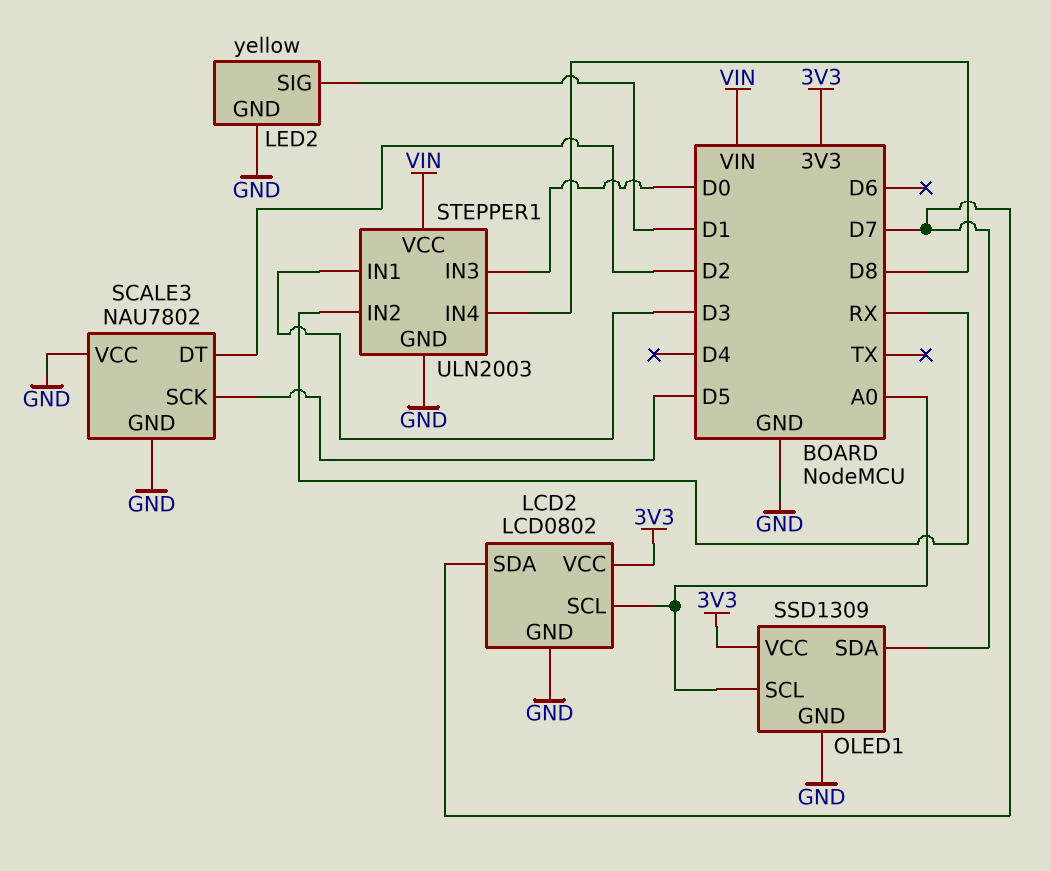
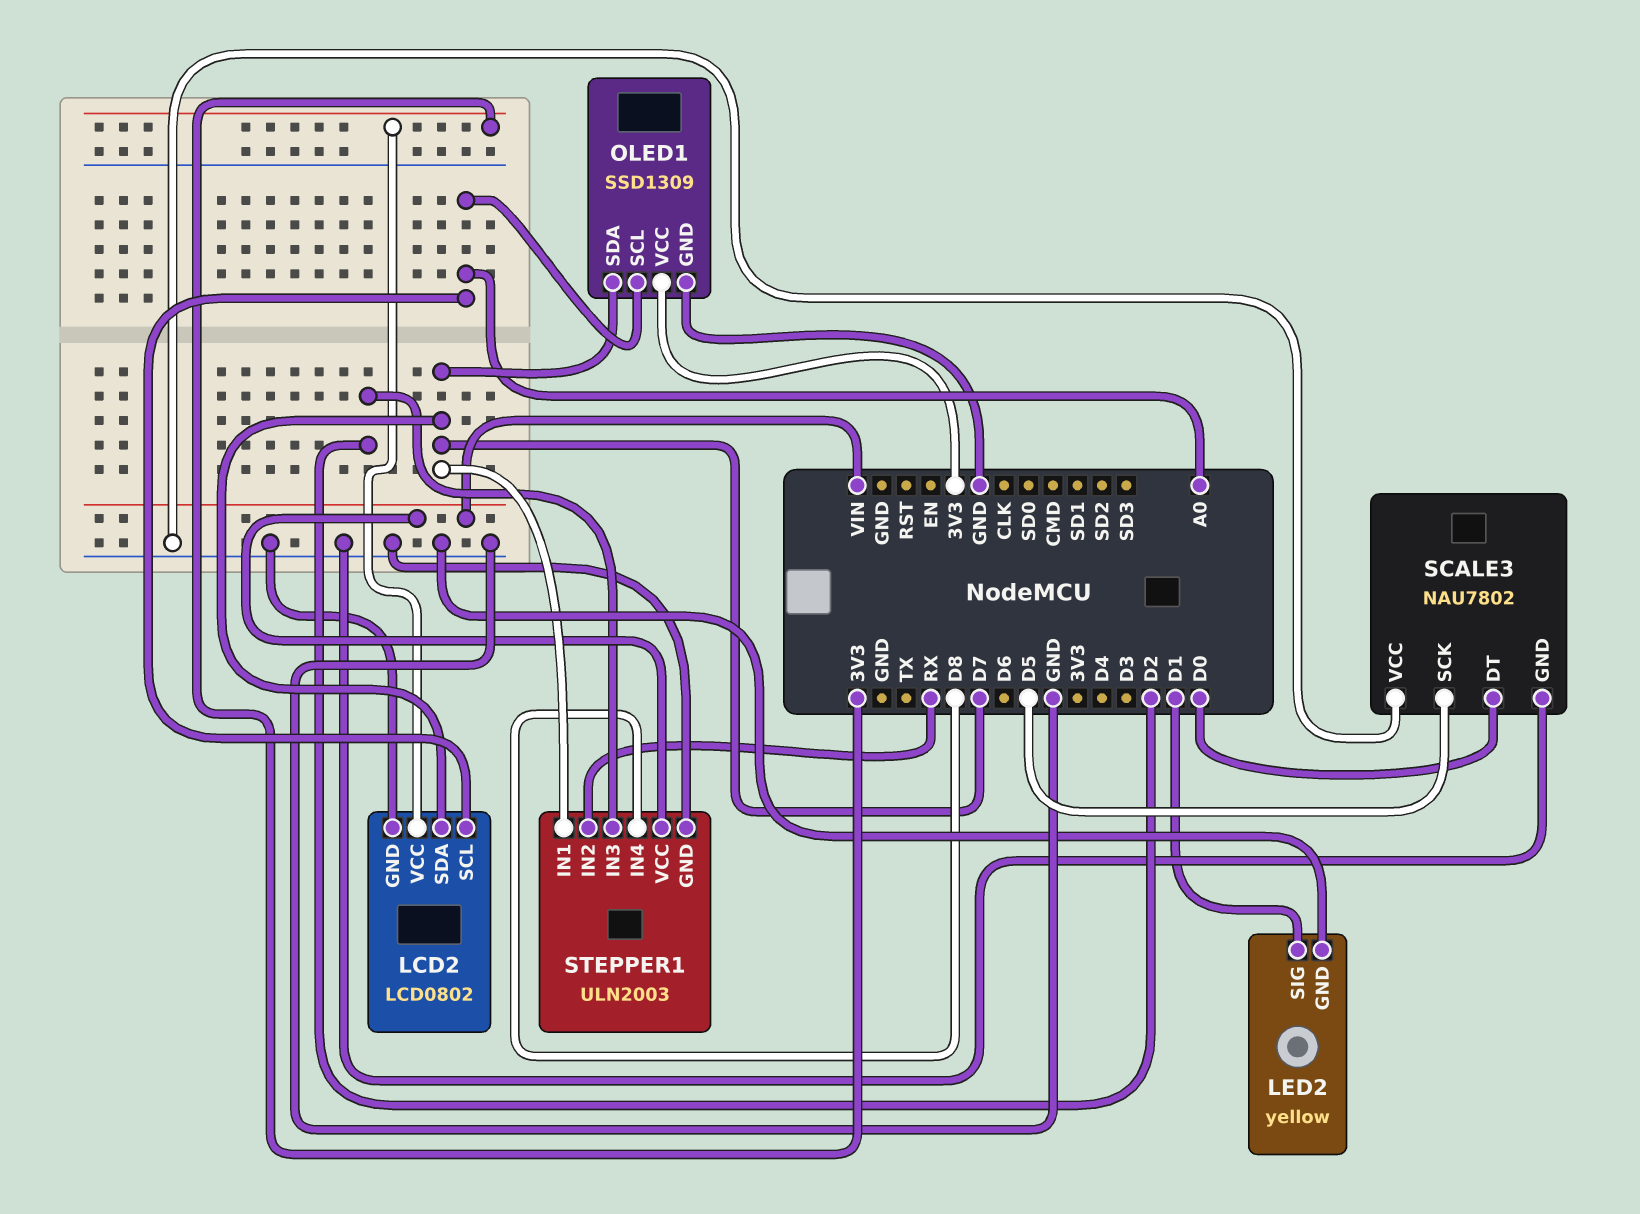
SCALE3 pin DT: D2 -> D0
STEPPER1 pin IN1: D3 -> D7
STEPPER1 pin IN3: D0 -> D2

